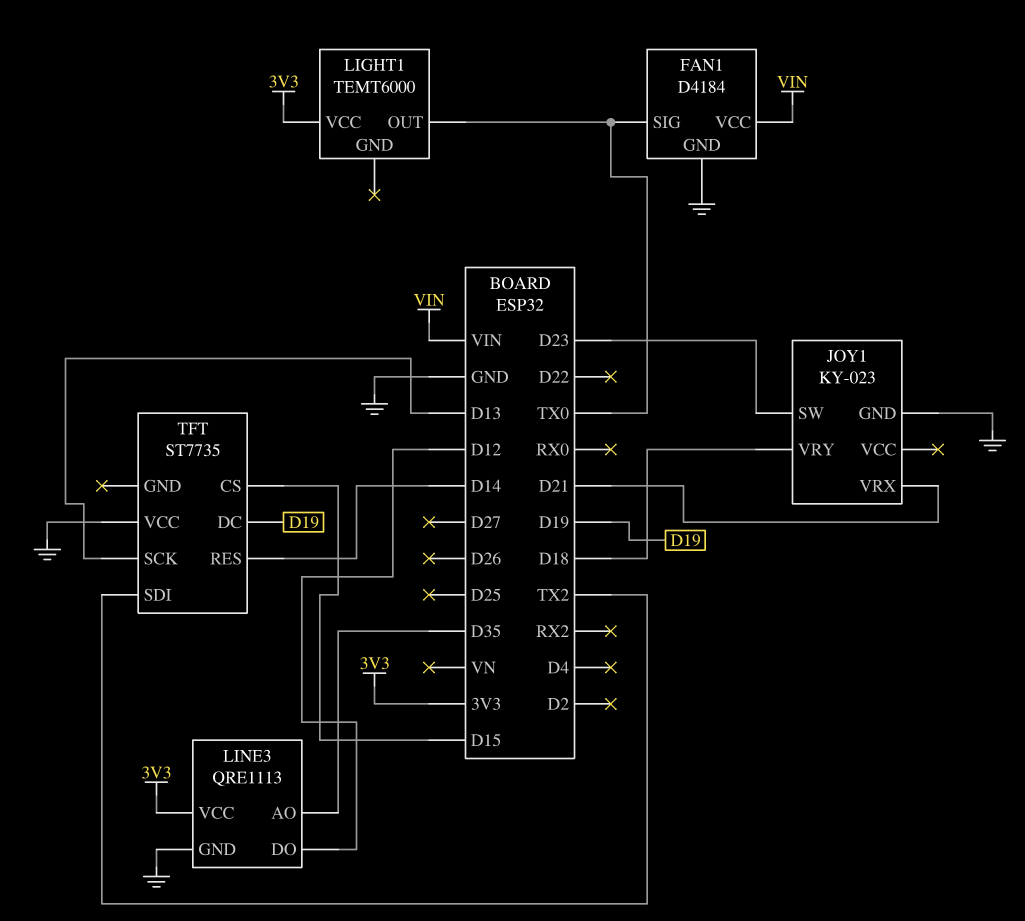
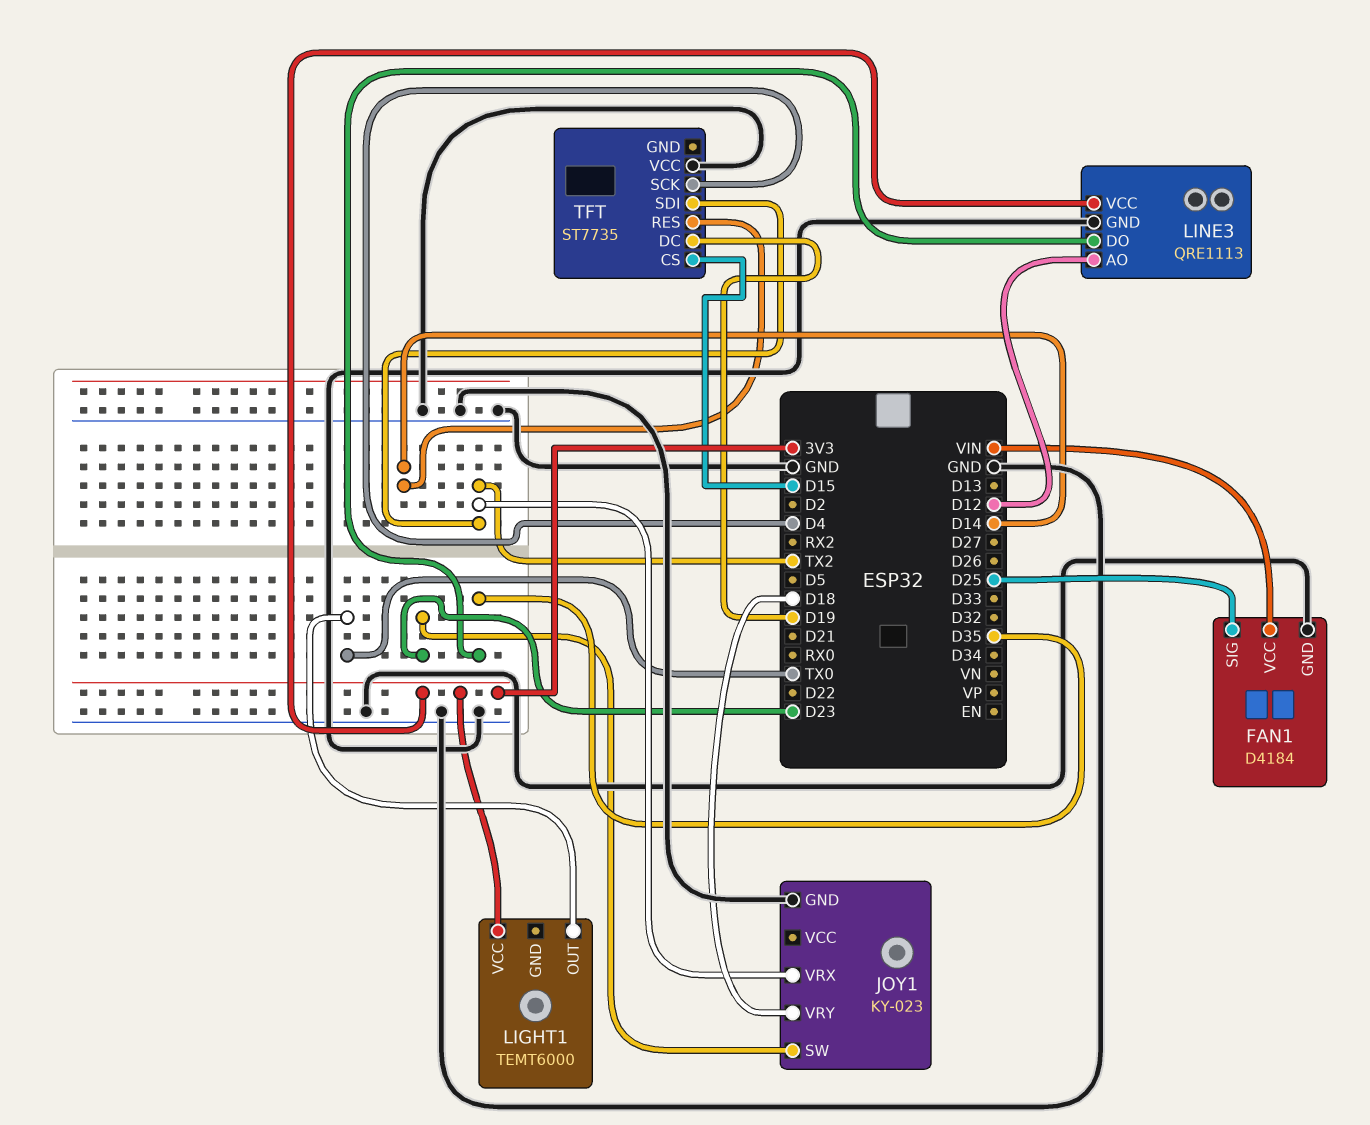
FAN1 pin SIG: TX0 -> D25
JOY1 pin VRX: D21 -> TX2
LINE3 pin AO: D35 -> D12
LINE3 pin DO: D12 -> D35
TFT pin SCK: D13 -> D4

